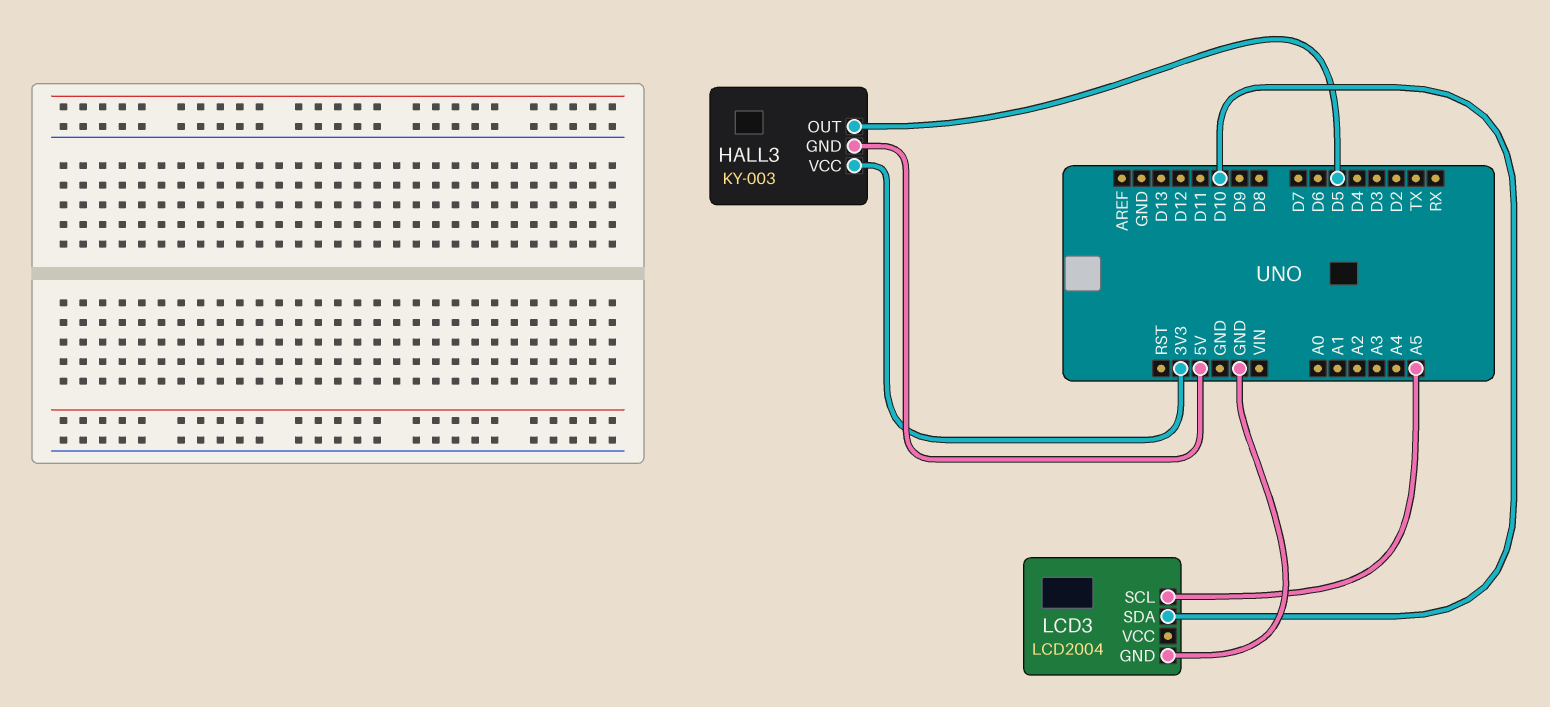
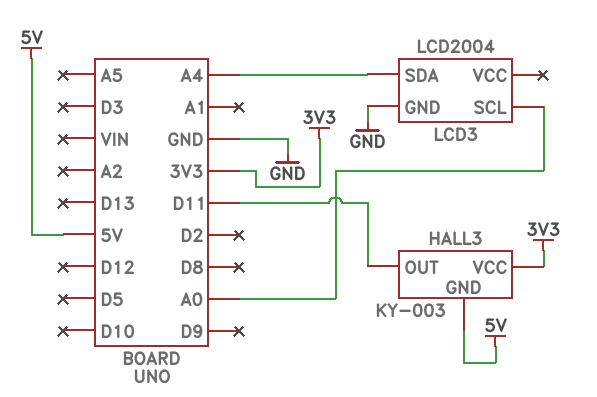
HALL3 pin OUT: D5 -> D11
LCD3 pin SCL: A5 -> A0
LCD3 pin SDA: D10 -> A4

